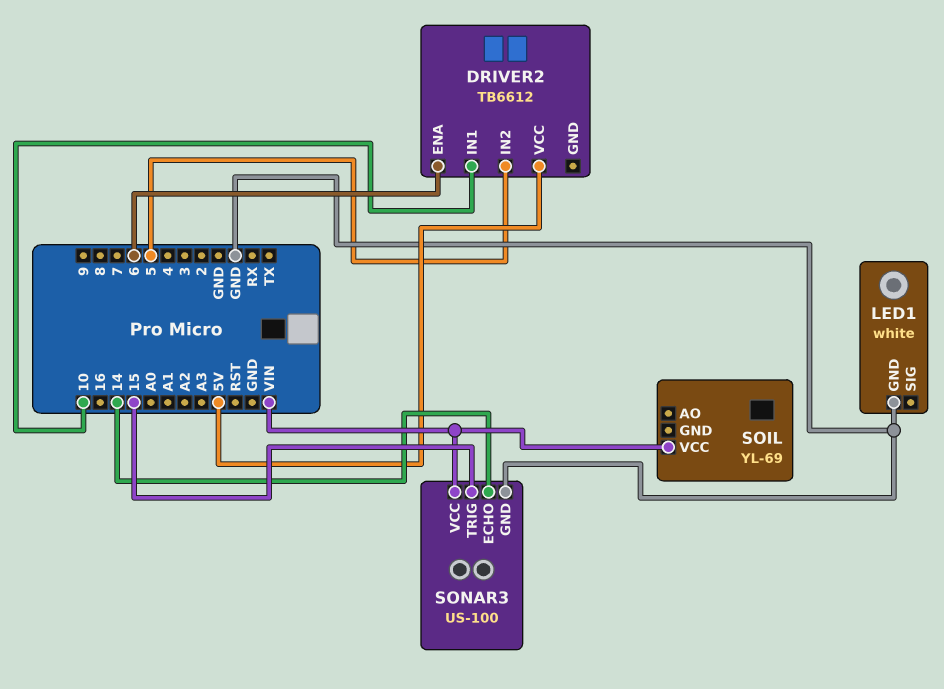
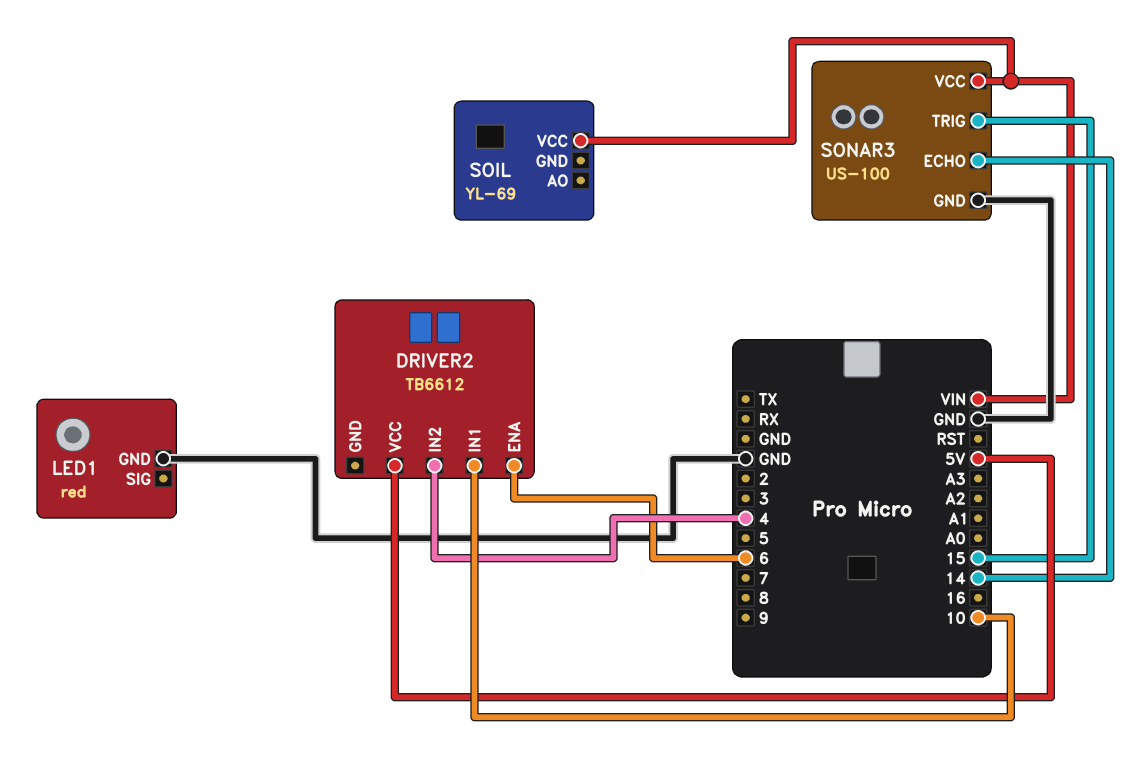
DRIVER2 pin IN2: 5 -> 4
LED1: white -> red

